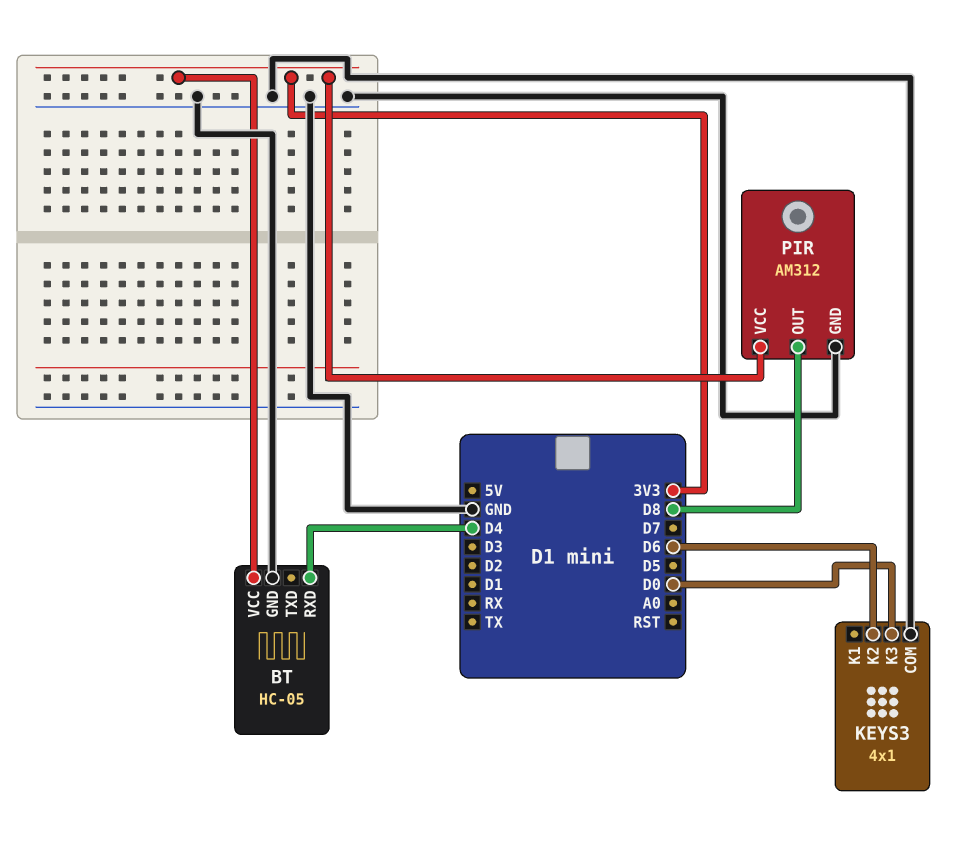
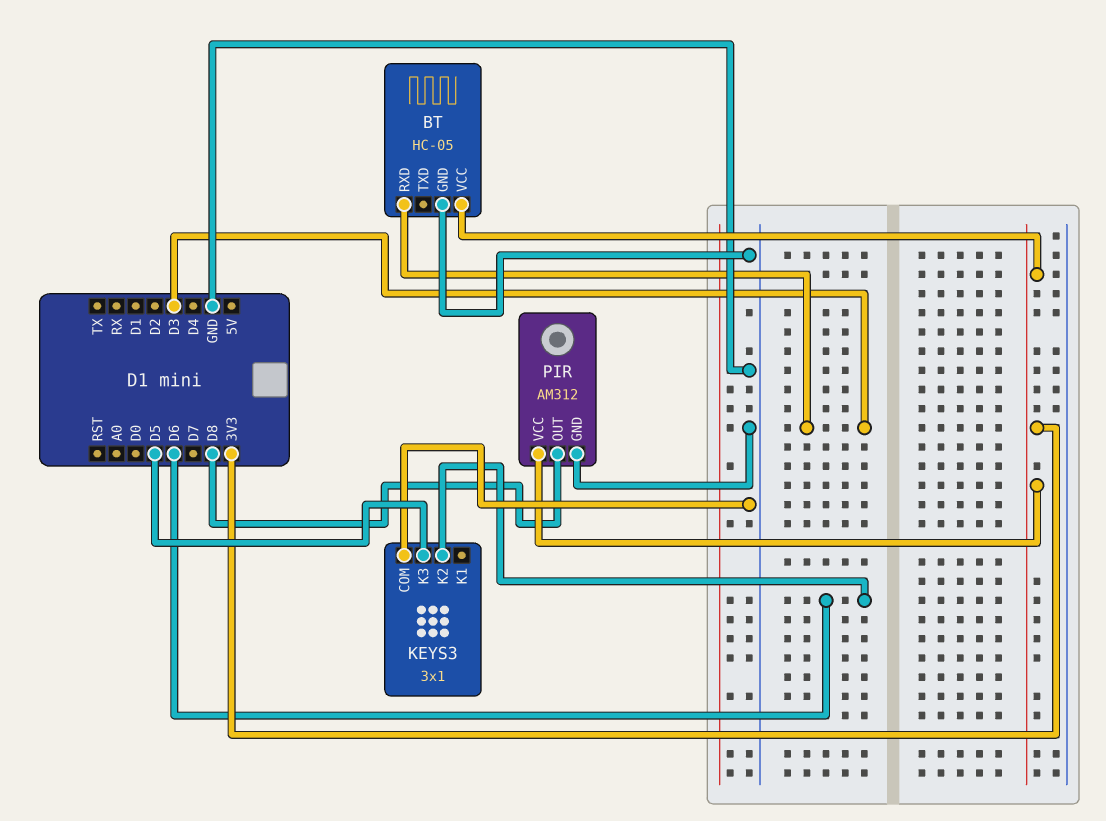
BT pin RXD: D4 -> D3
KEYS3: 4x1 -> 3x1
KEYS3 pin K3: D0 -> D5

